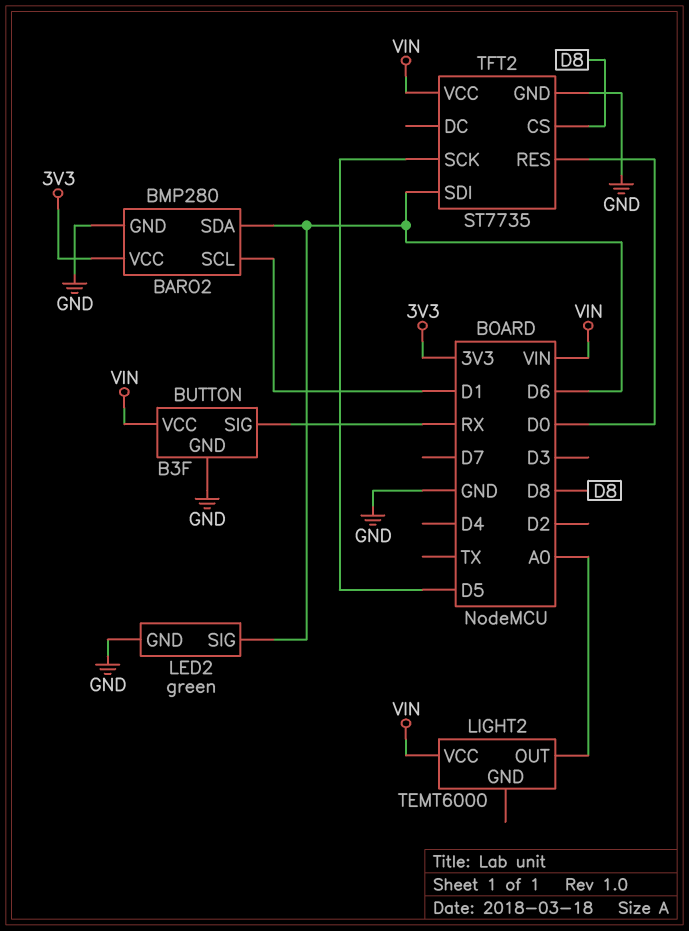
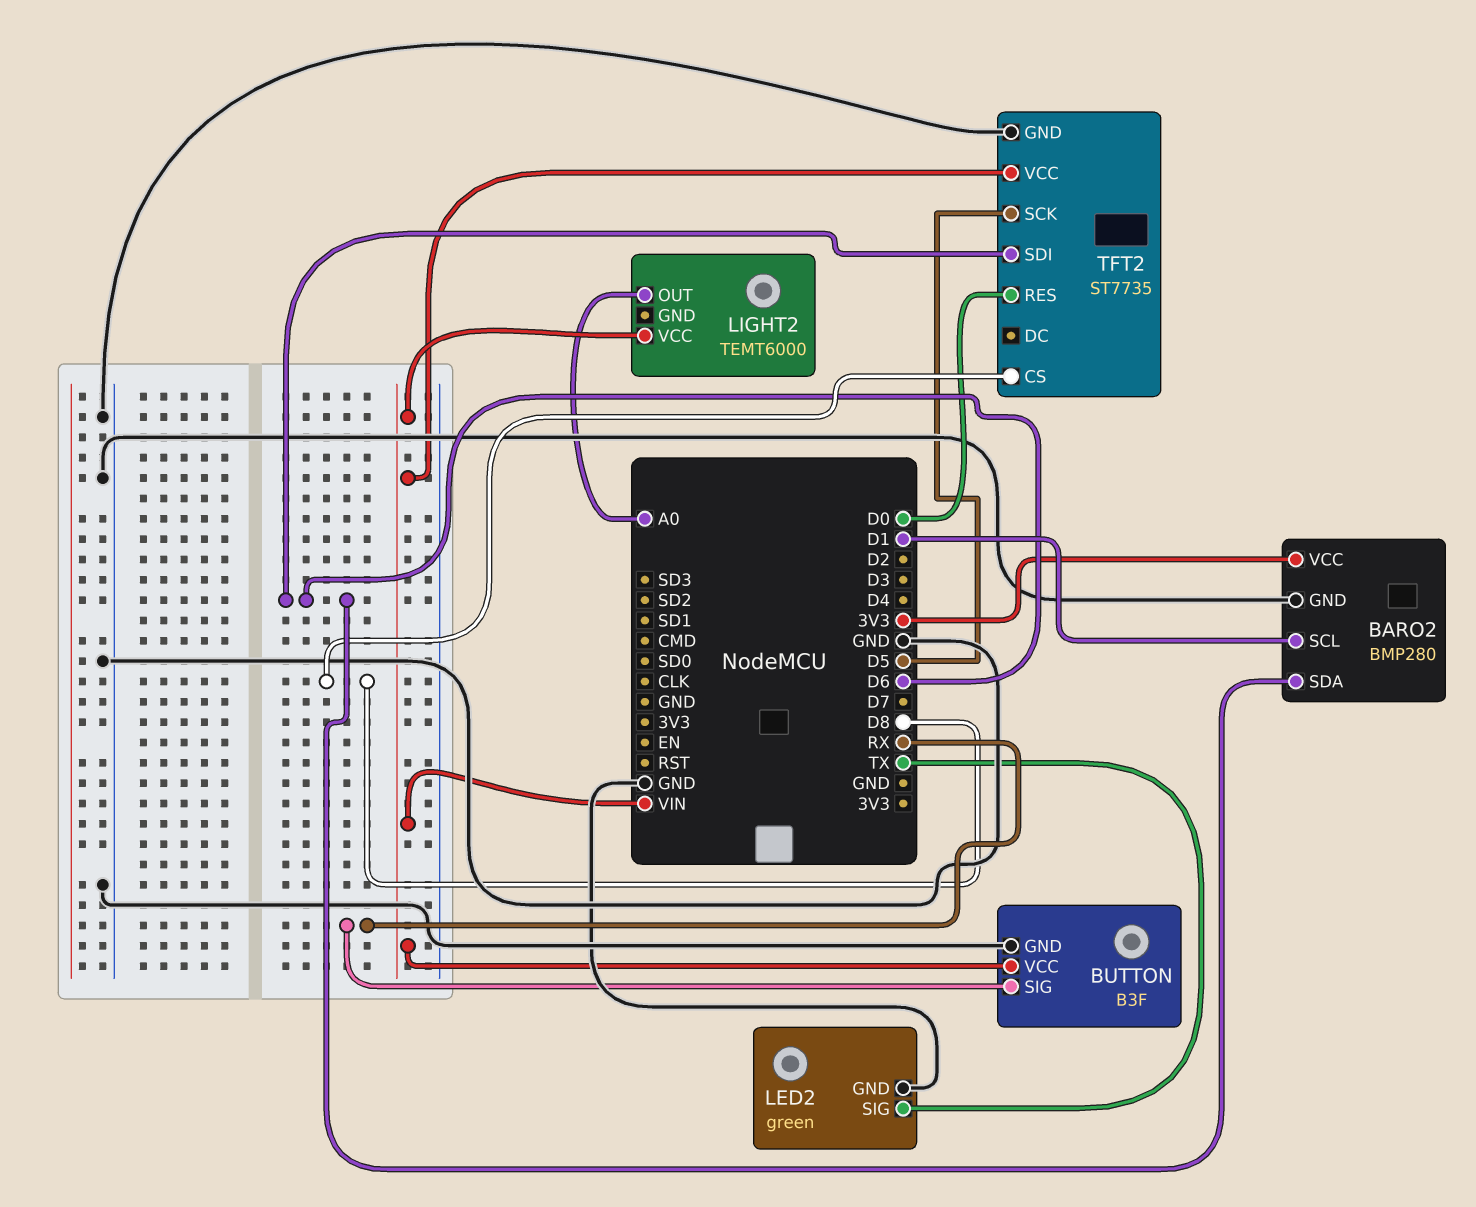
LED2 pin SIG: D6 -> TX

